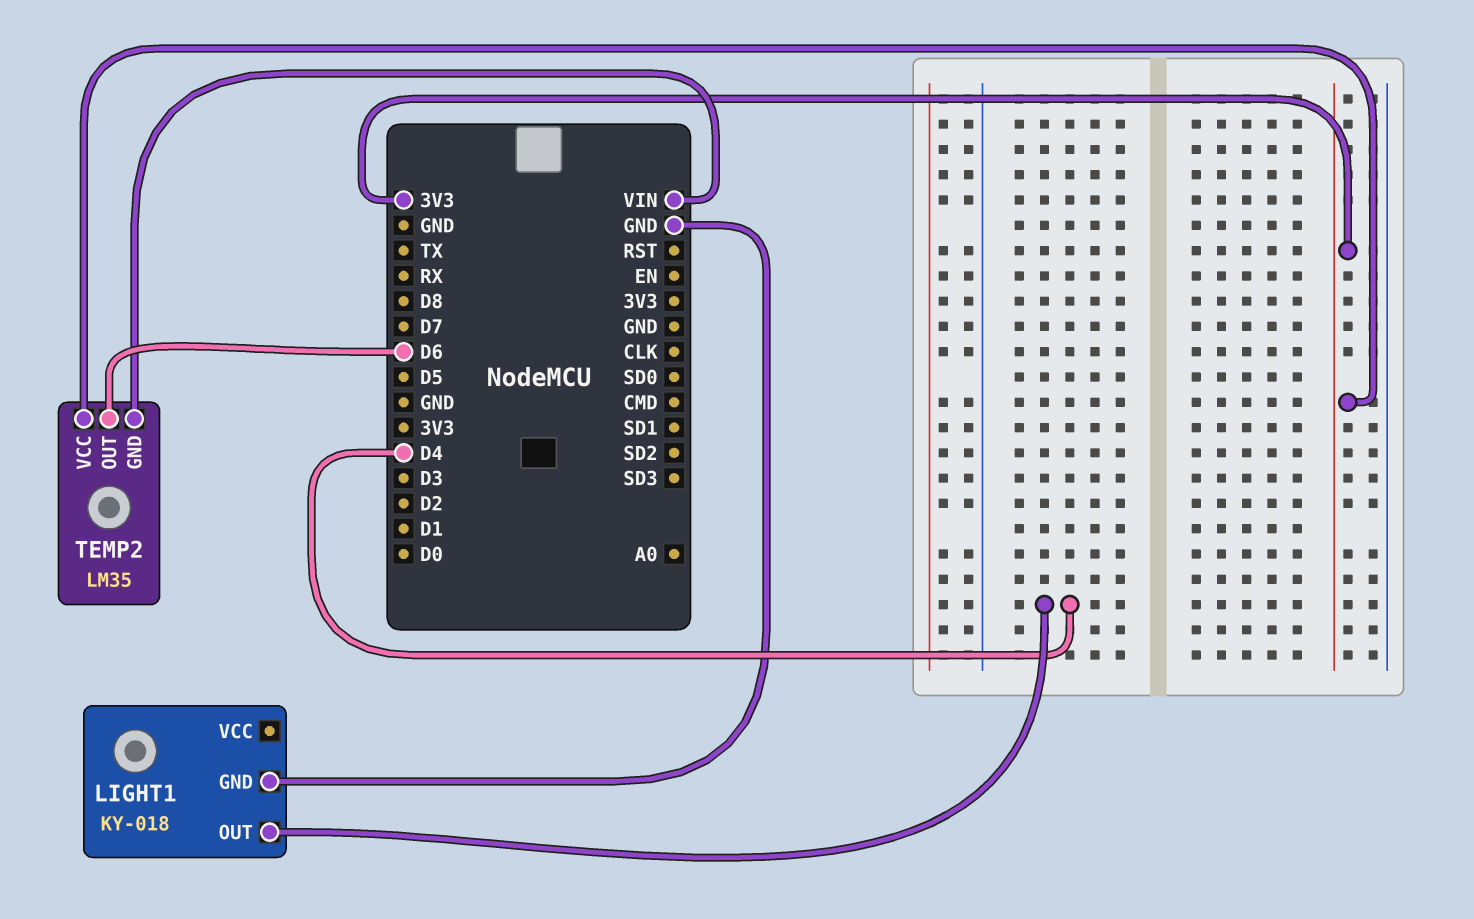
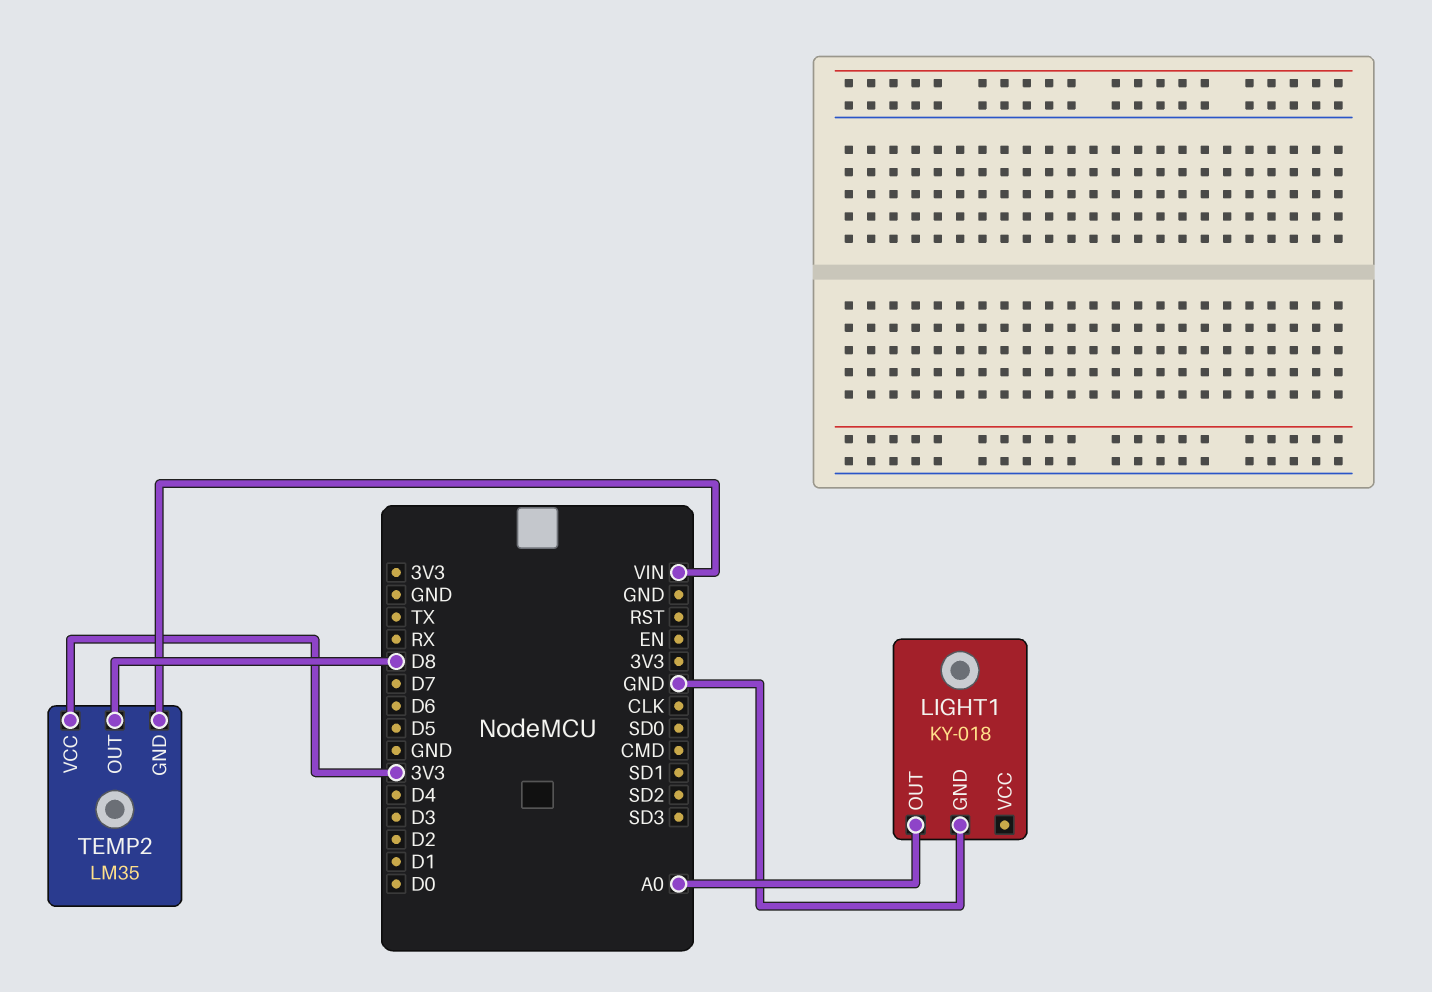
LIGHT1 pin OUT: D4 -> A0
TEMP2 pin OUT: D6 -> D8

